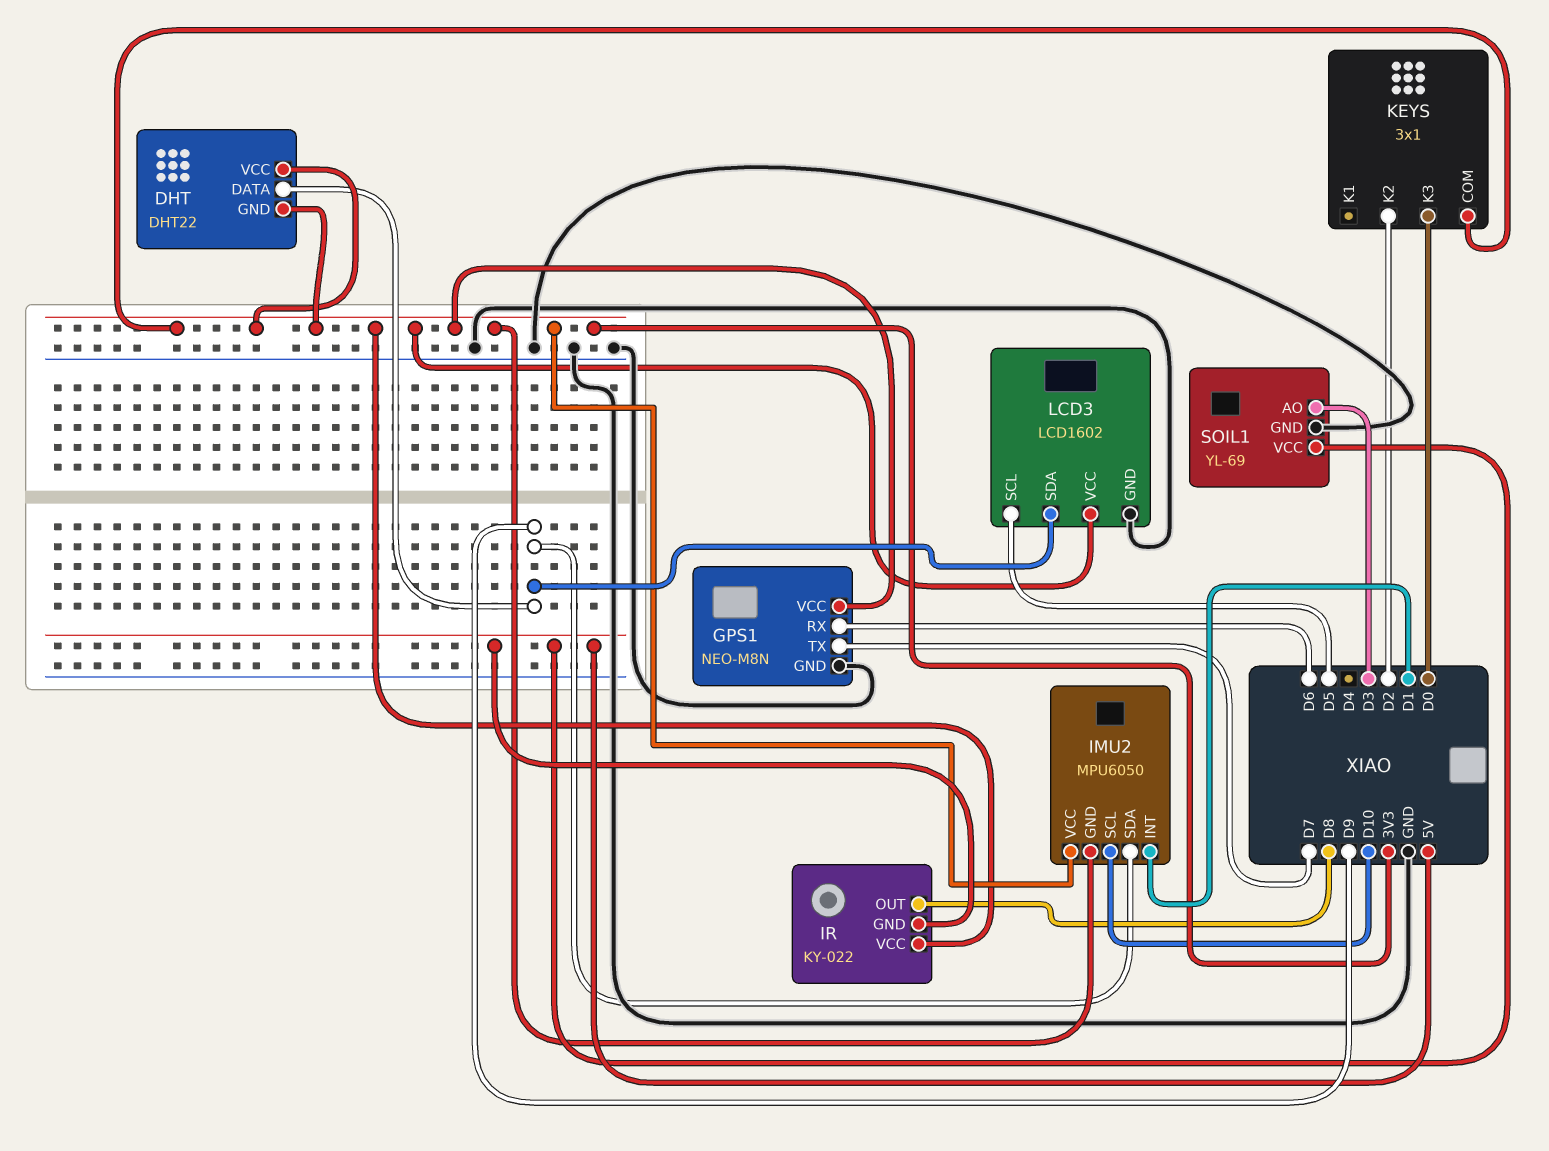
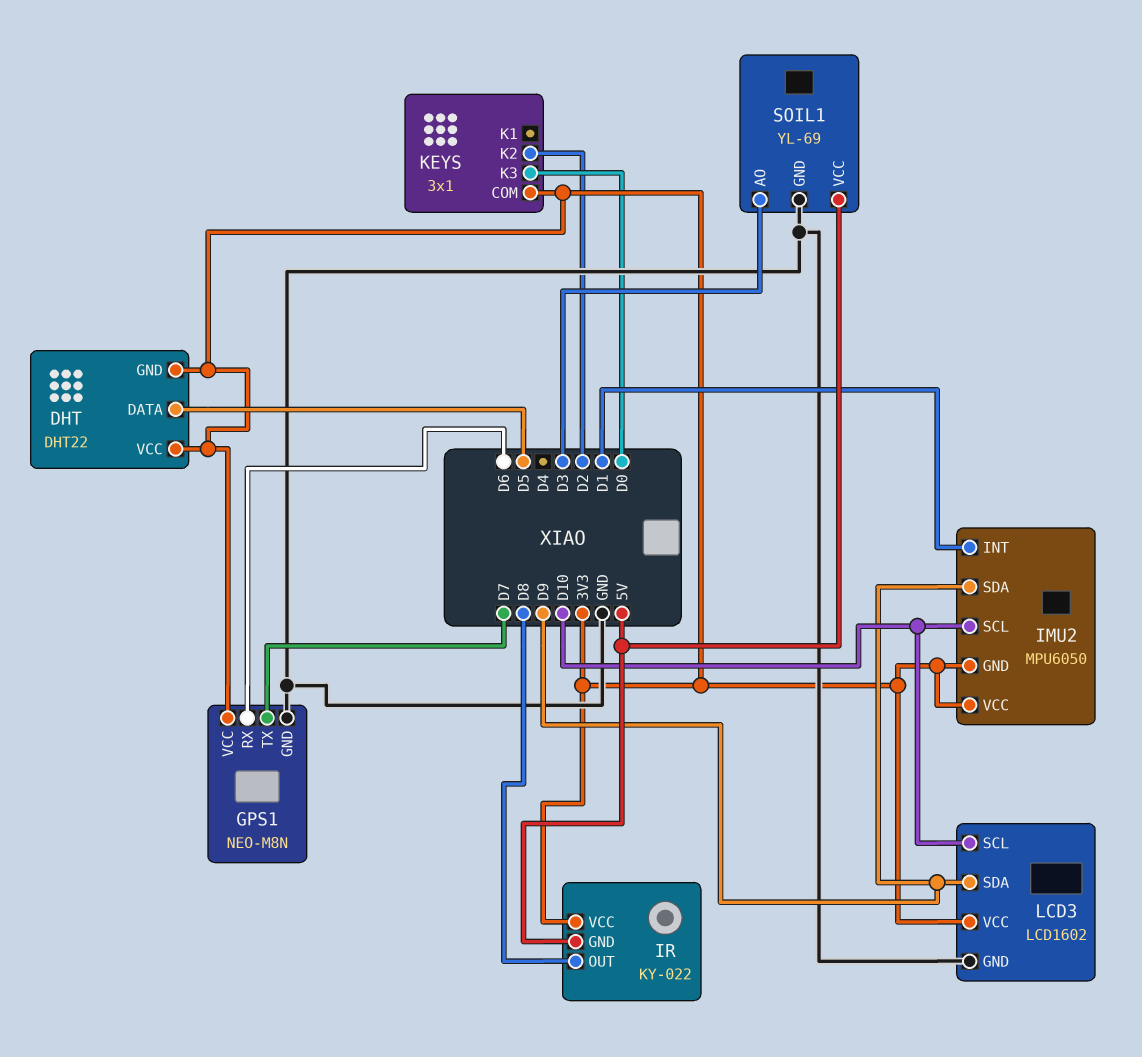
DHT pin DATA: D9 -> D5
LCD3 pin SCL: D5 -> D10

